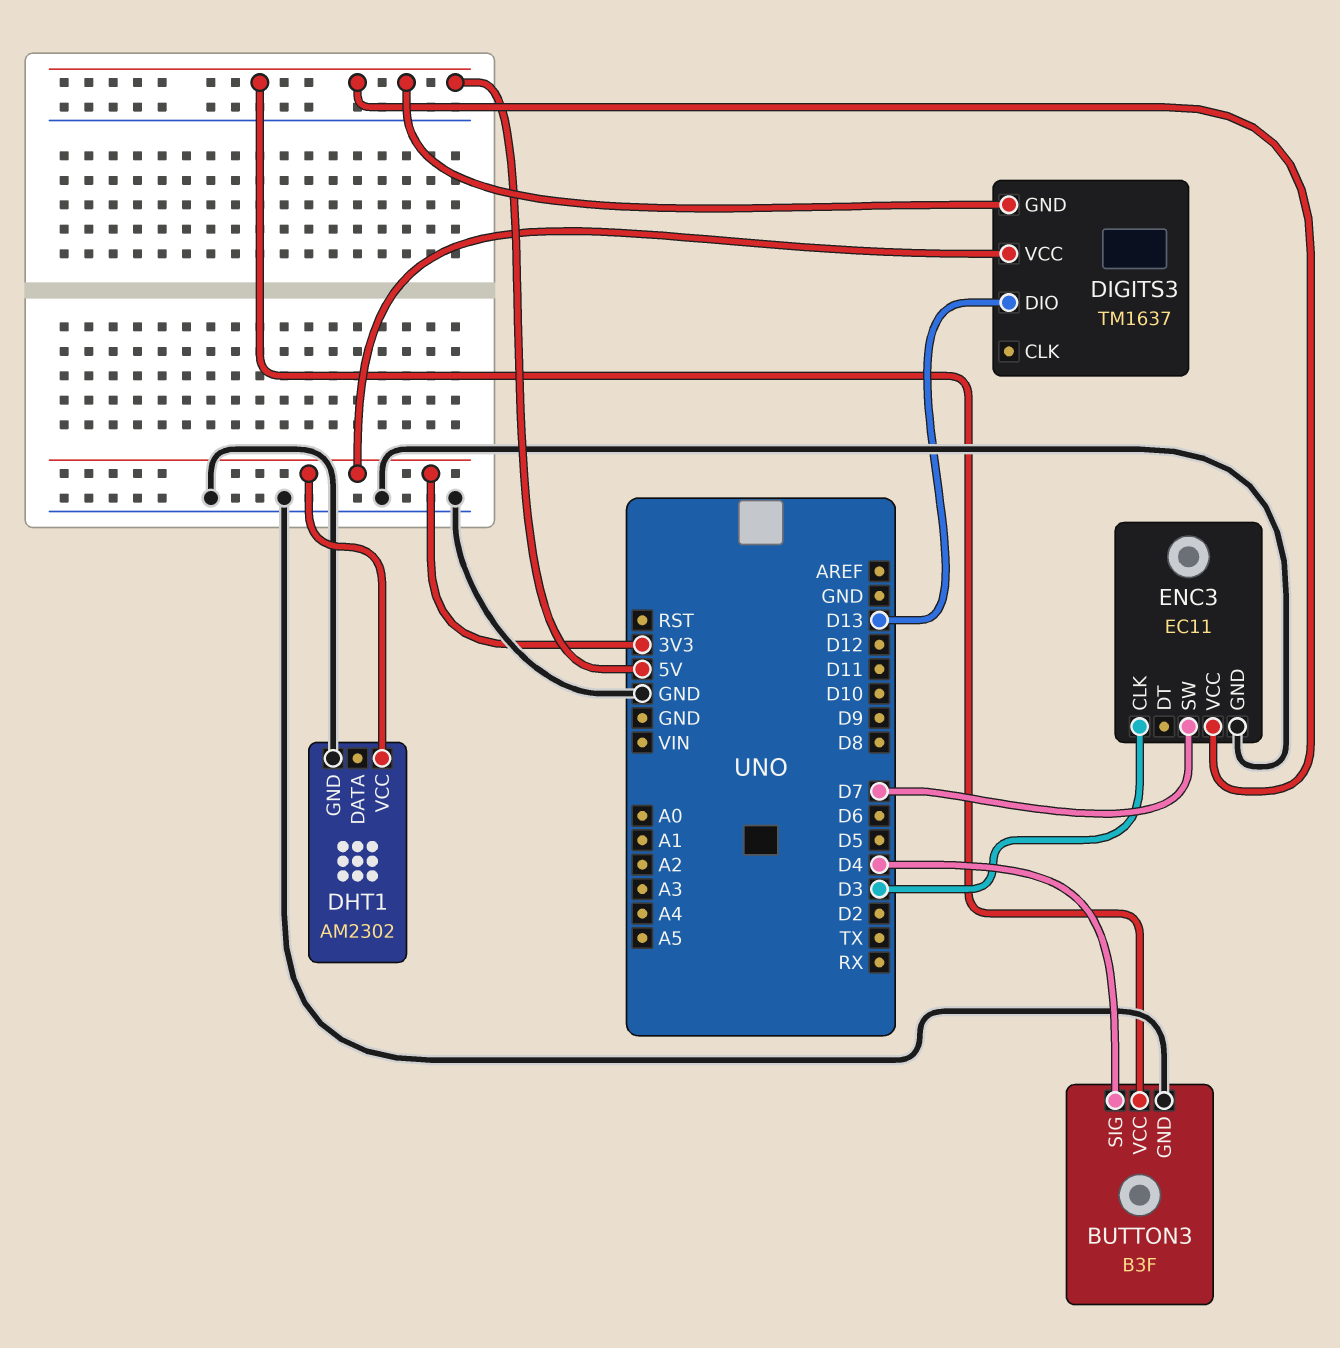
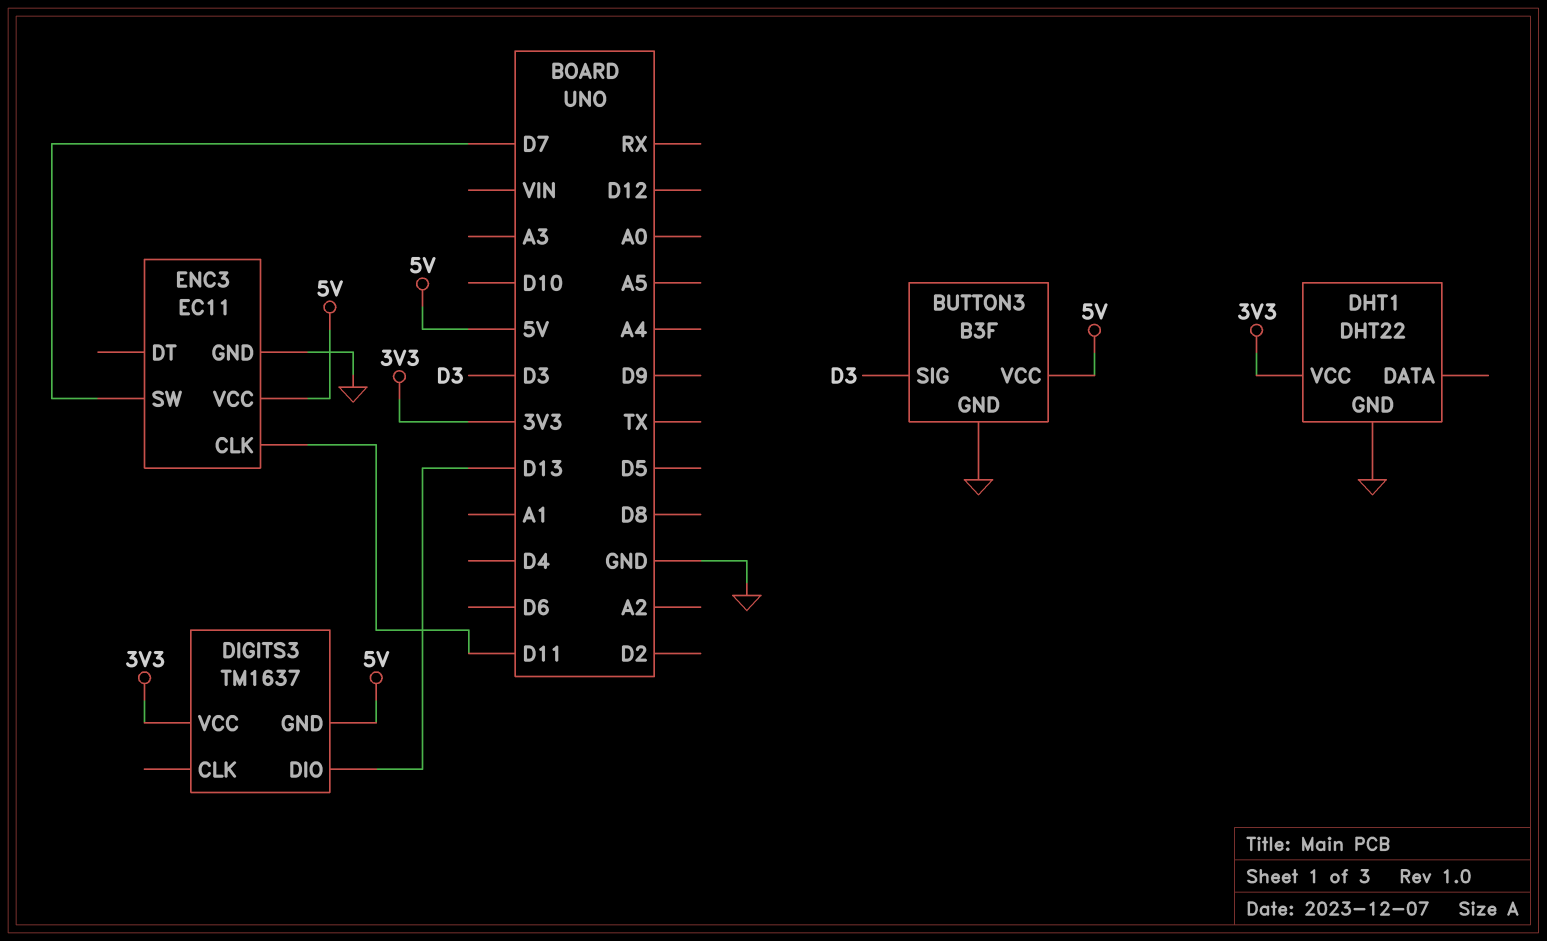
BUTTON3 pin SIG: D4 -> D3
DHT1: AM2302 -> DHT22
ENC3 pin CLK: D3 -> D11

